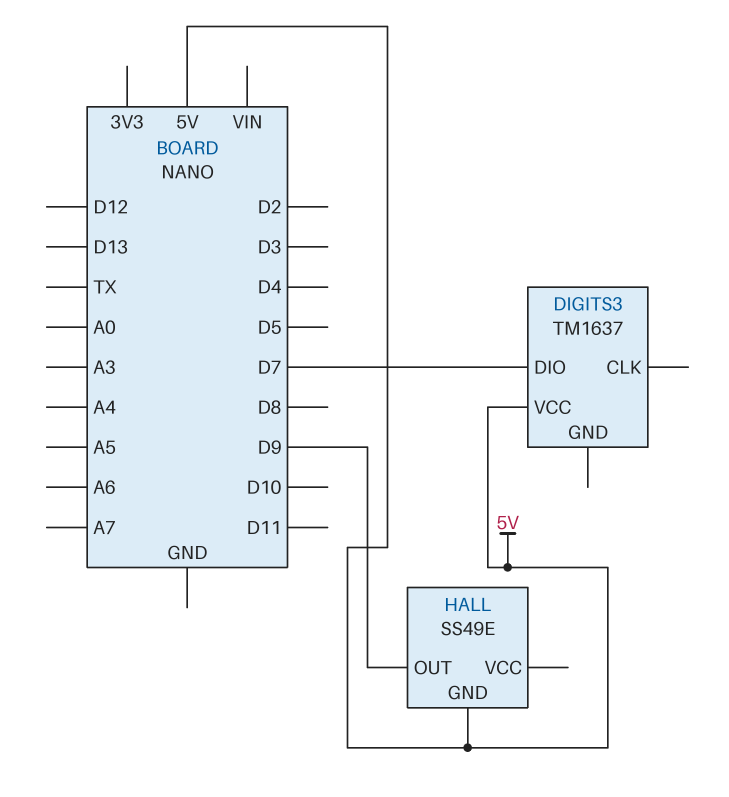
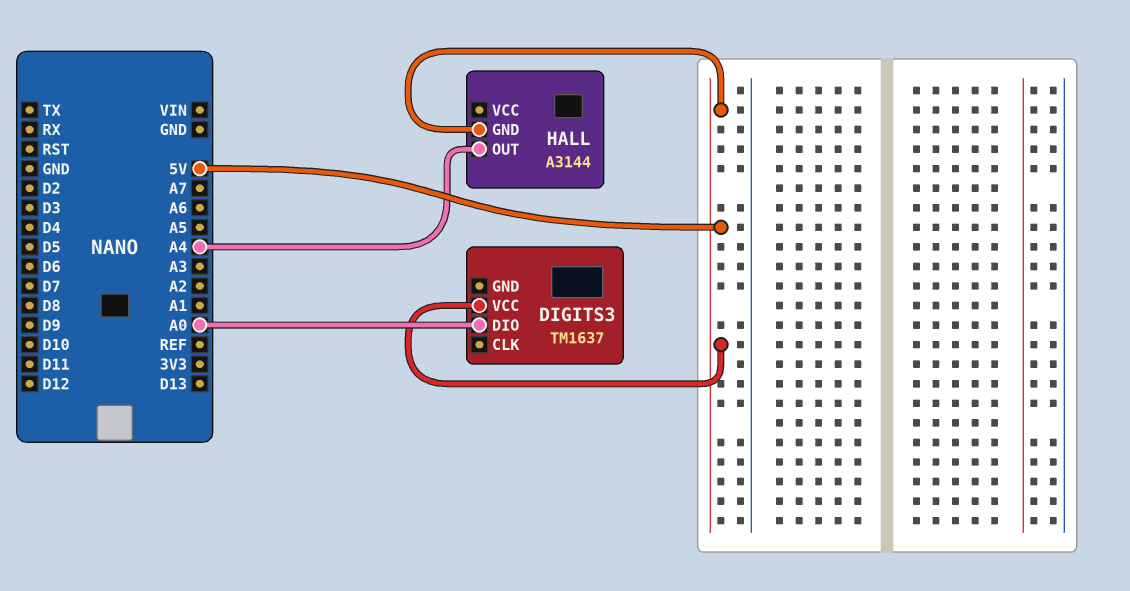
DIGITS3 pin DIO: D7 -> A0
HALL: SS49E -> A3144
HALL pin OUT: D9 -> A4

